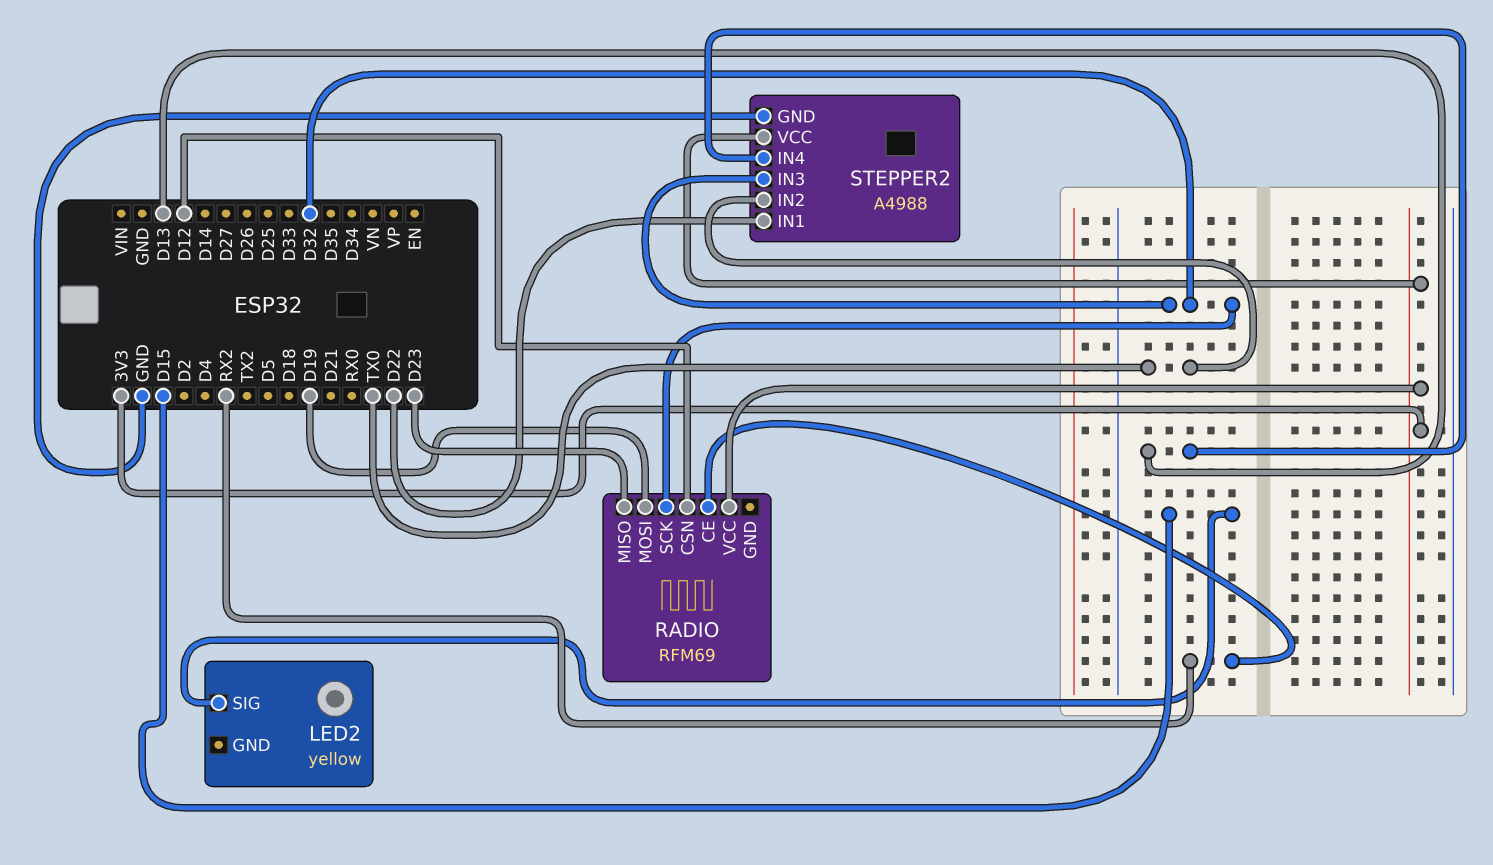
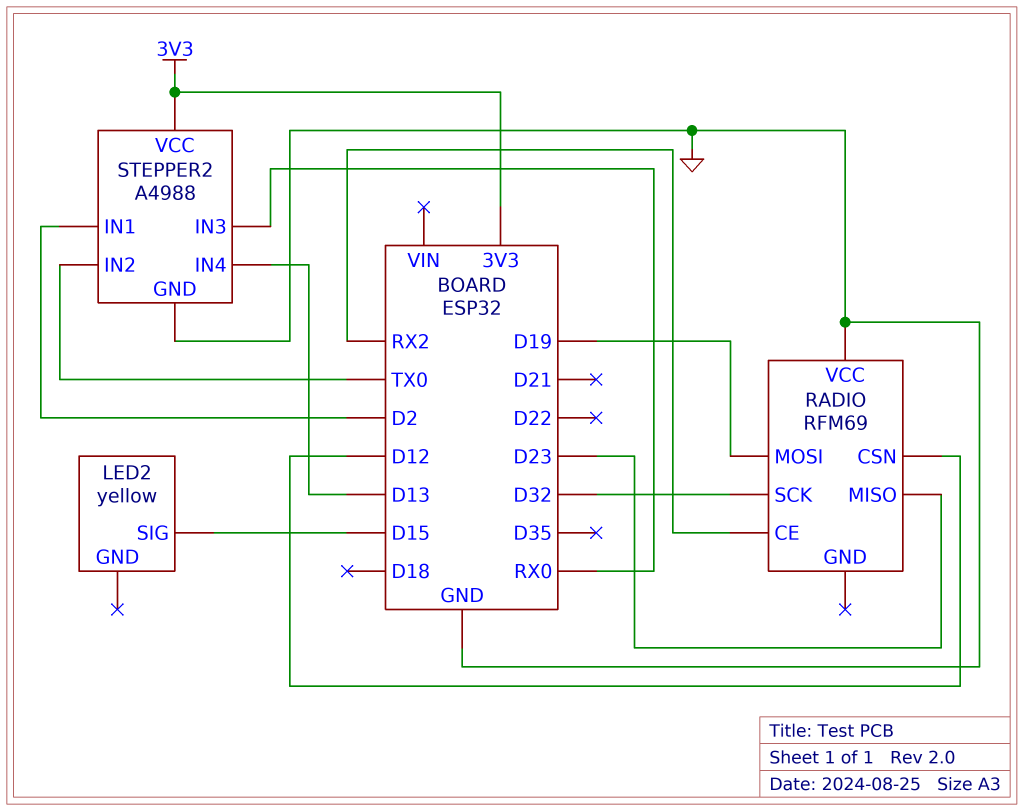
RADIO pin VCC: 3V3 -> GND
STEPPER2 pin IN1: D22 -> D2
STEPPER2 pin IN3: D32 -> RX0

